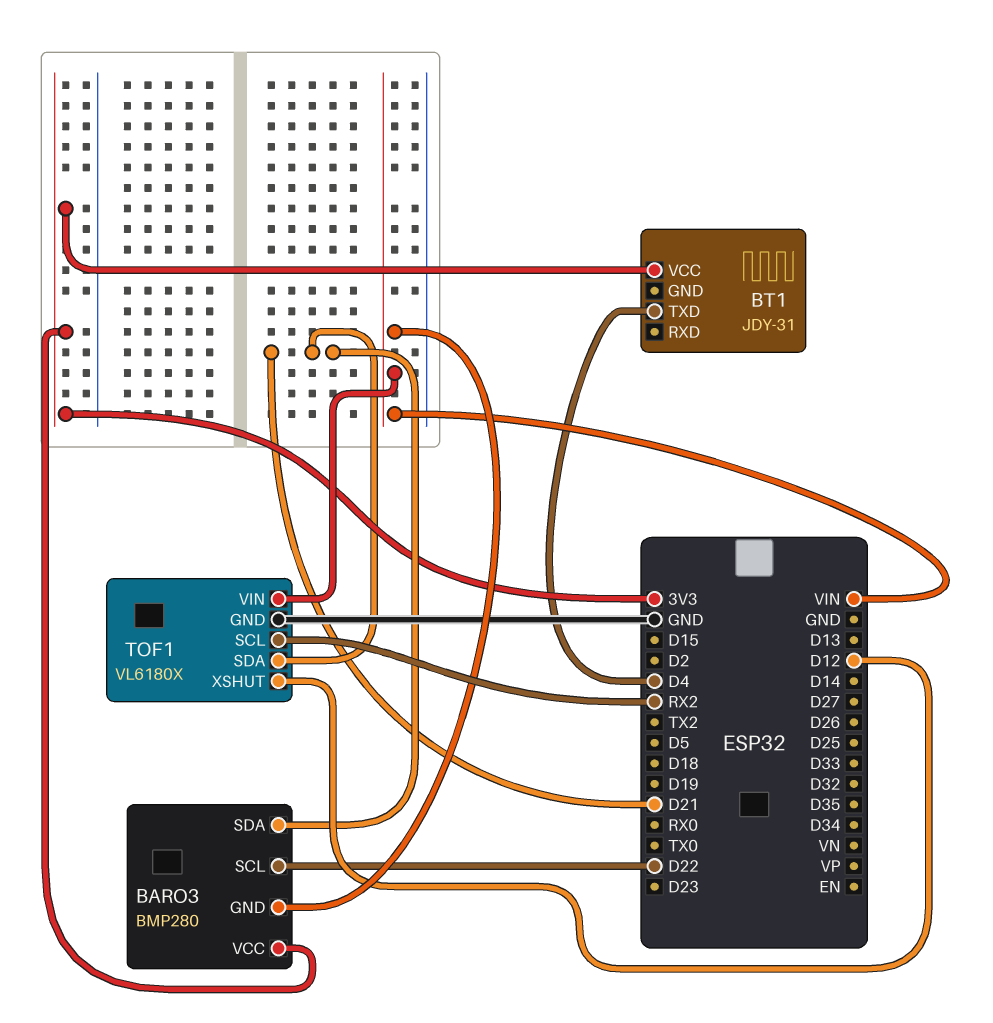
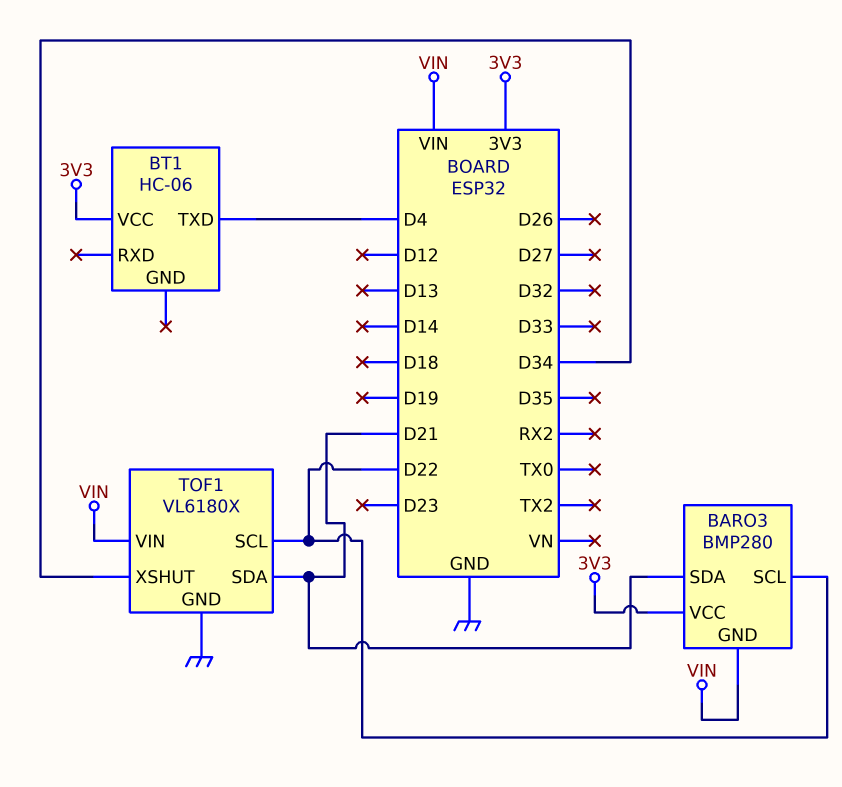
BT1: JDY-31 -> HC-06
TOF1 pin SCL: RX2 -> D22
TOF1 pin XSHUT: D12 -> D34

